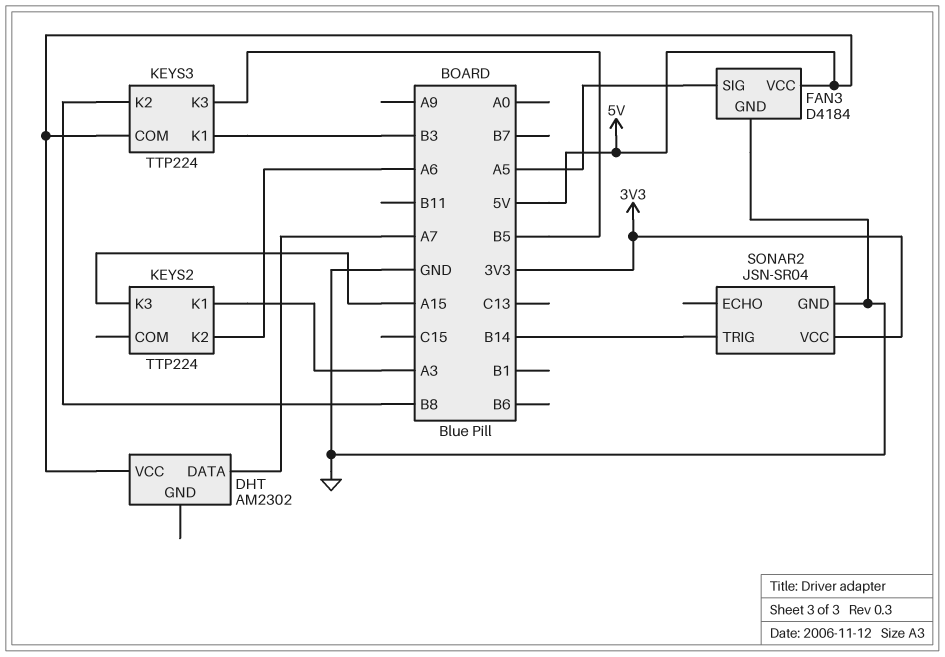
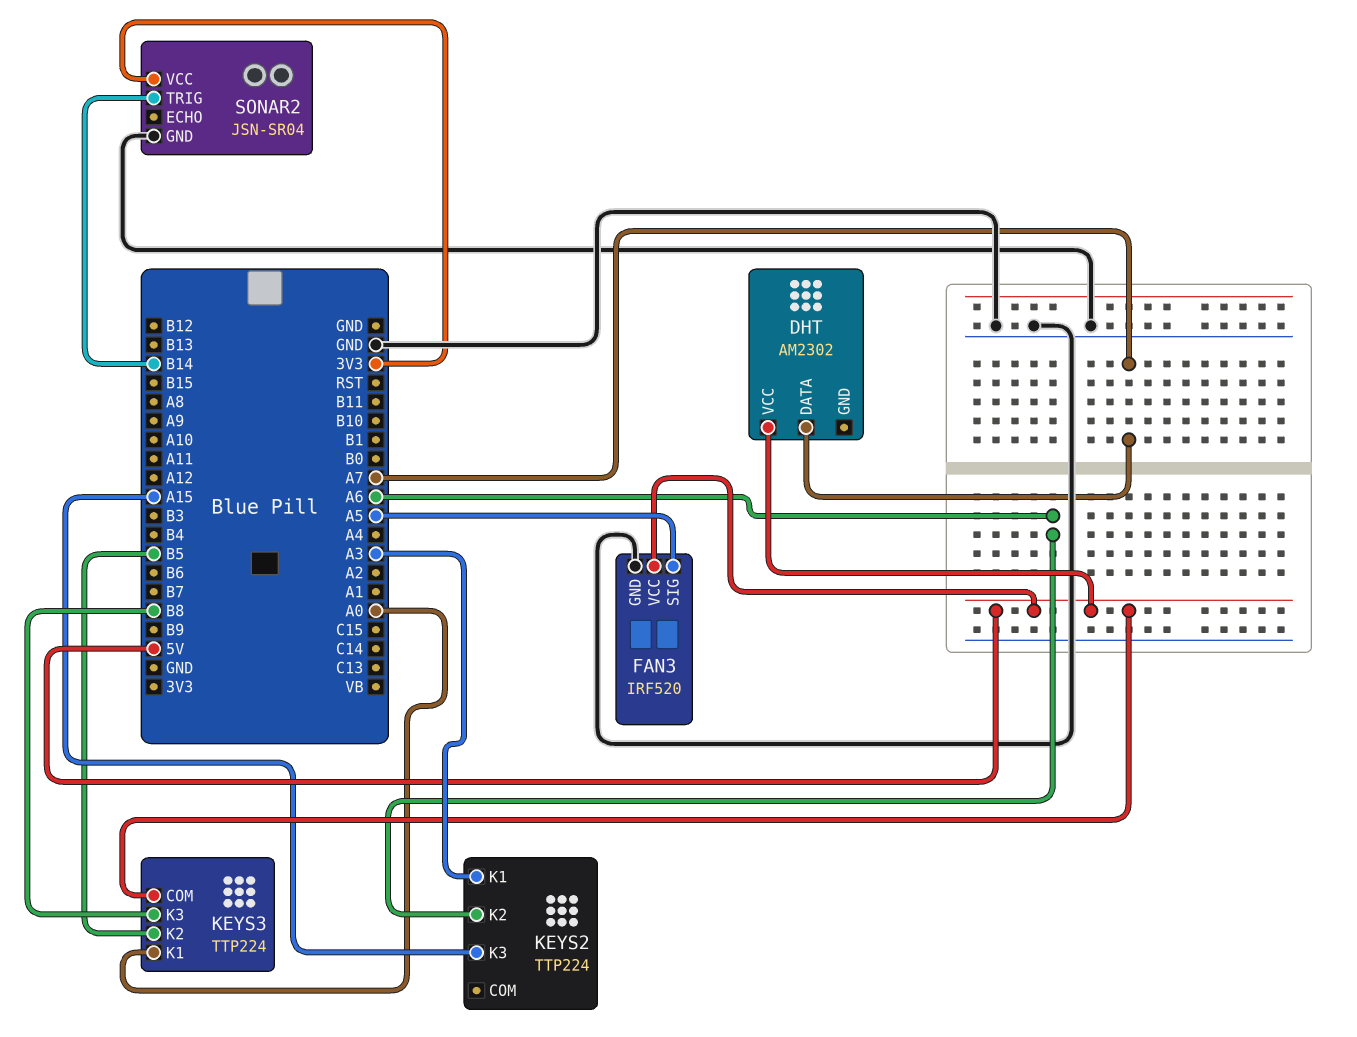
FAN3: D4184 -> IRF520
KEYS3 pin K1: B3 -> A0
KEYS3 pin K2: B8 -> B5
KEYS3 pin K3: B5 -> B8

